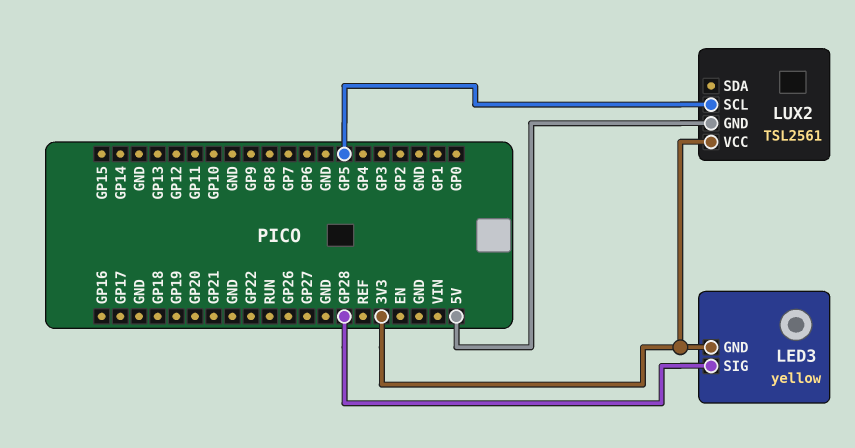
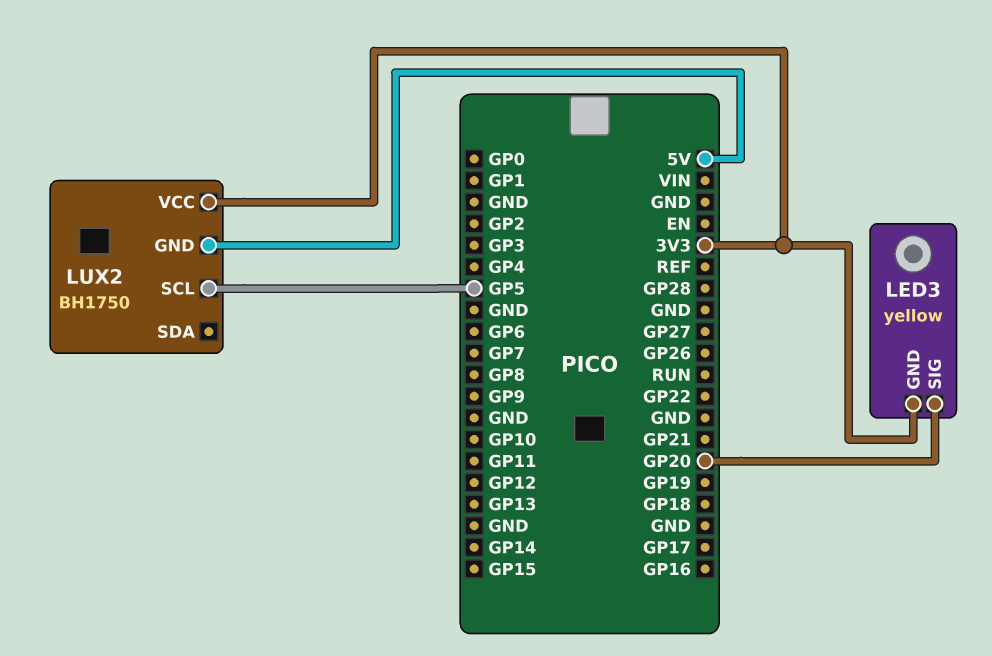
LED3 pin SIG: GP28 -> GP20
LUX2: TSL2561 -> BH1750

